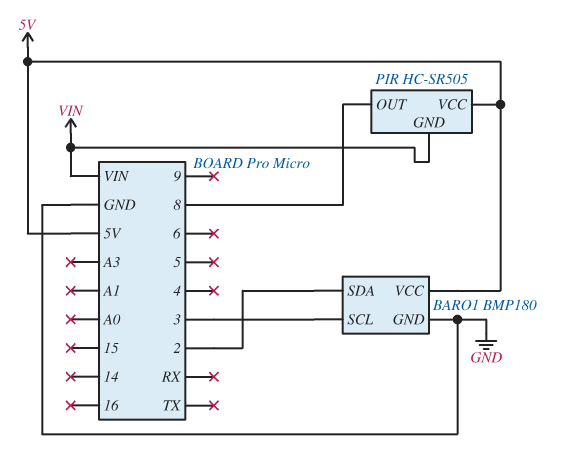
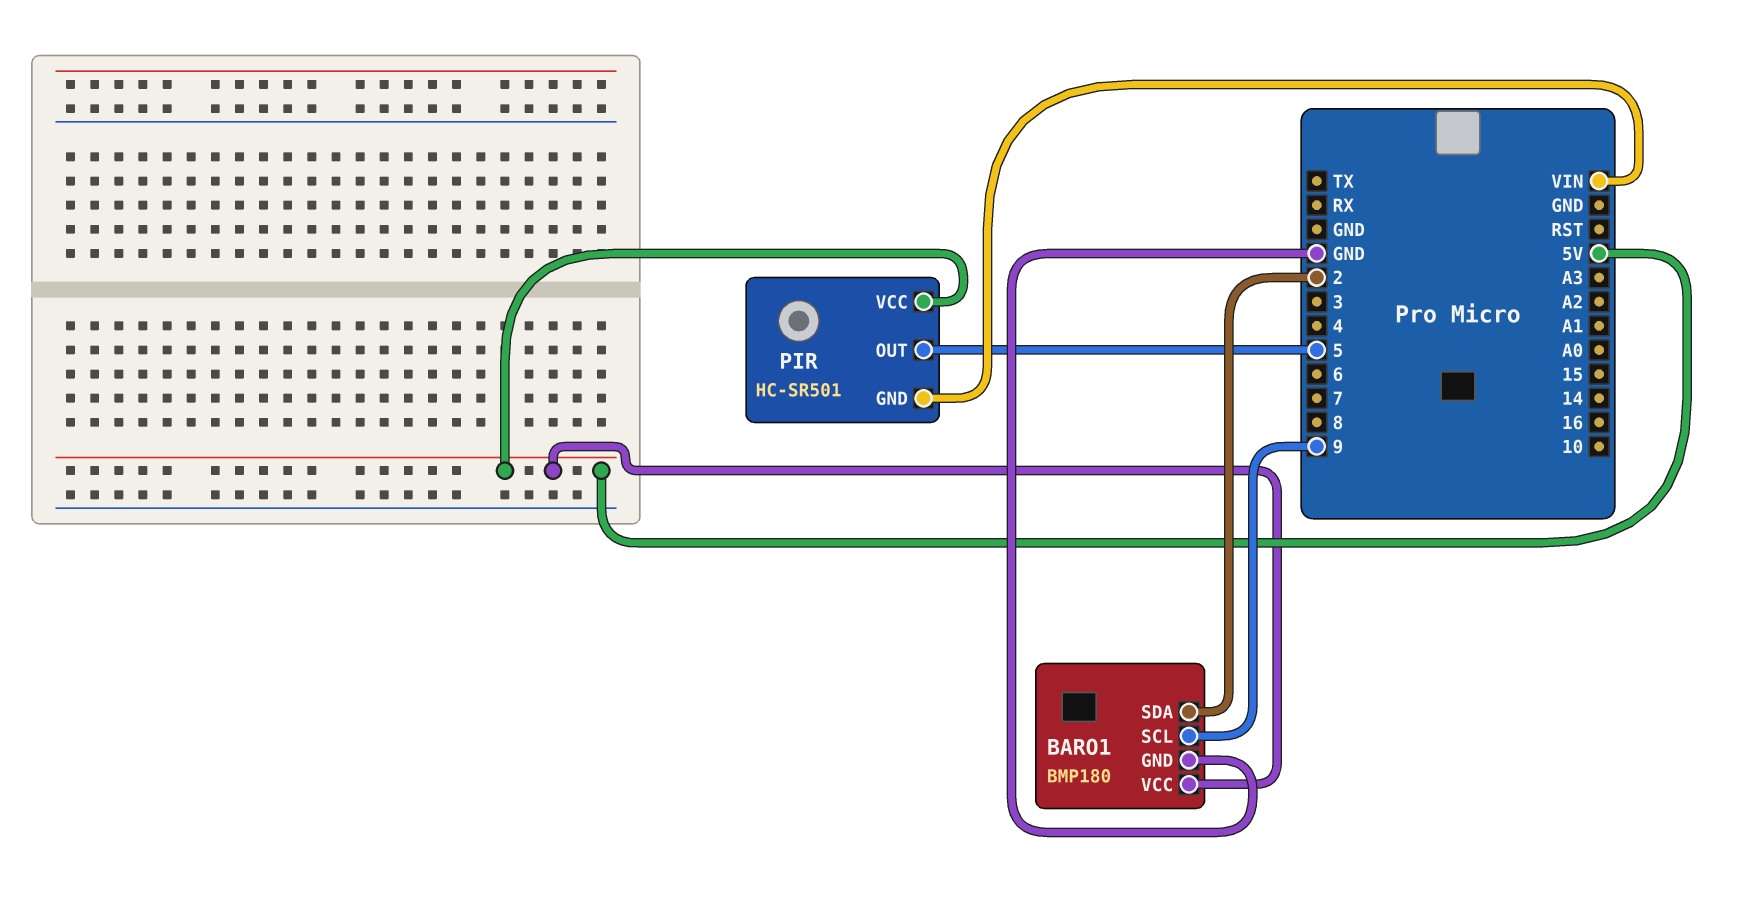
BARO1 pin SCL: 3 -> 9
PIR: HC-SR505 -> HC-SR501
PIR pin OUT: 8 -> 5

